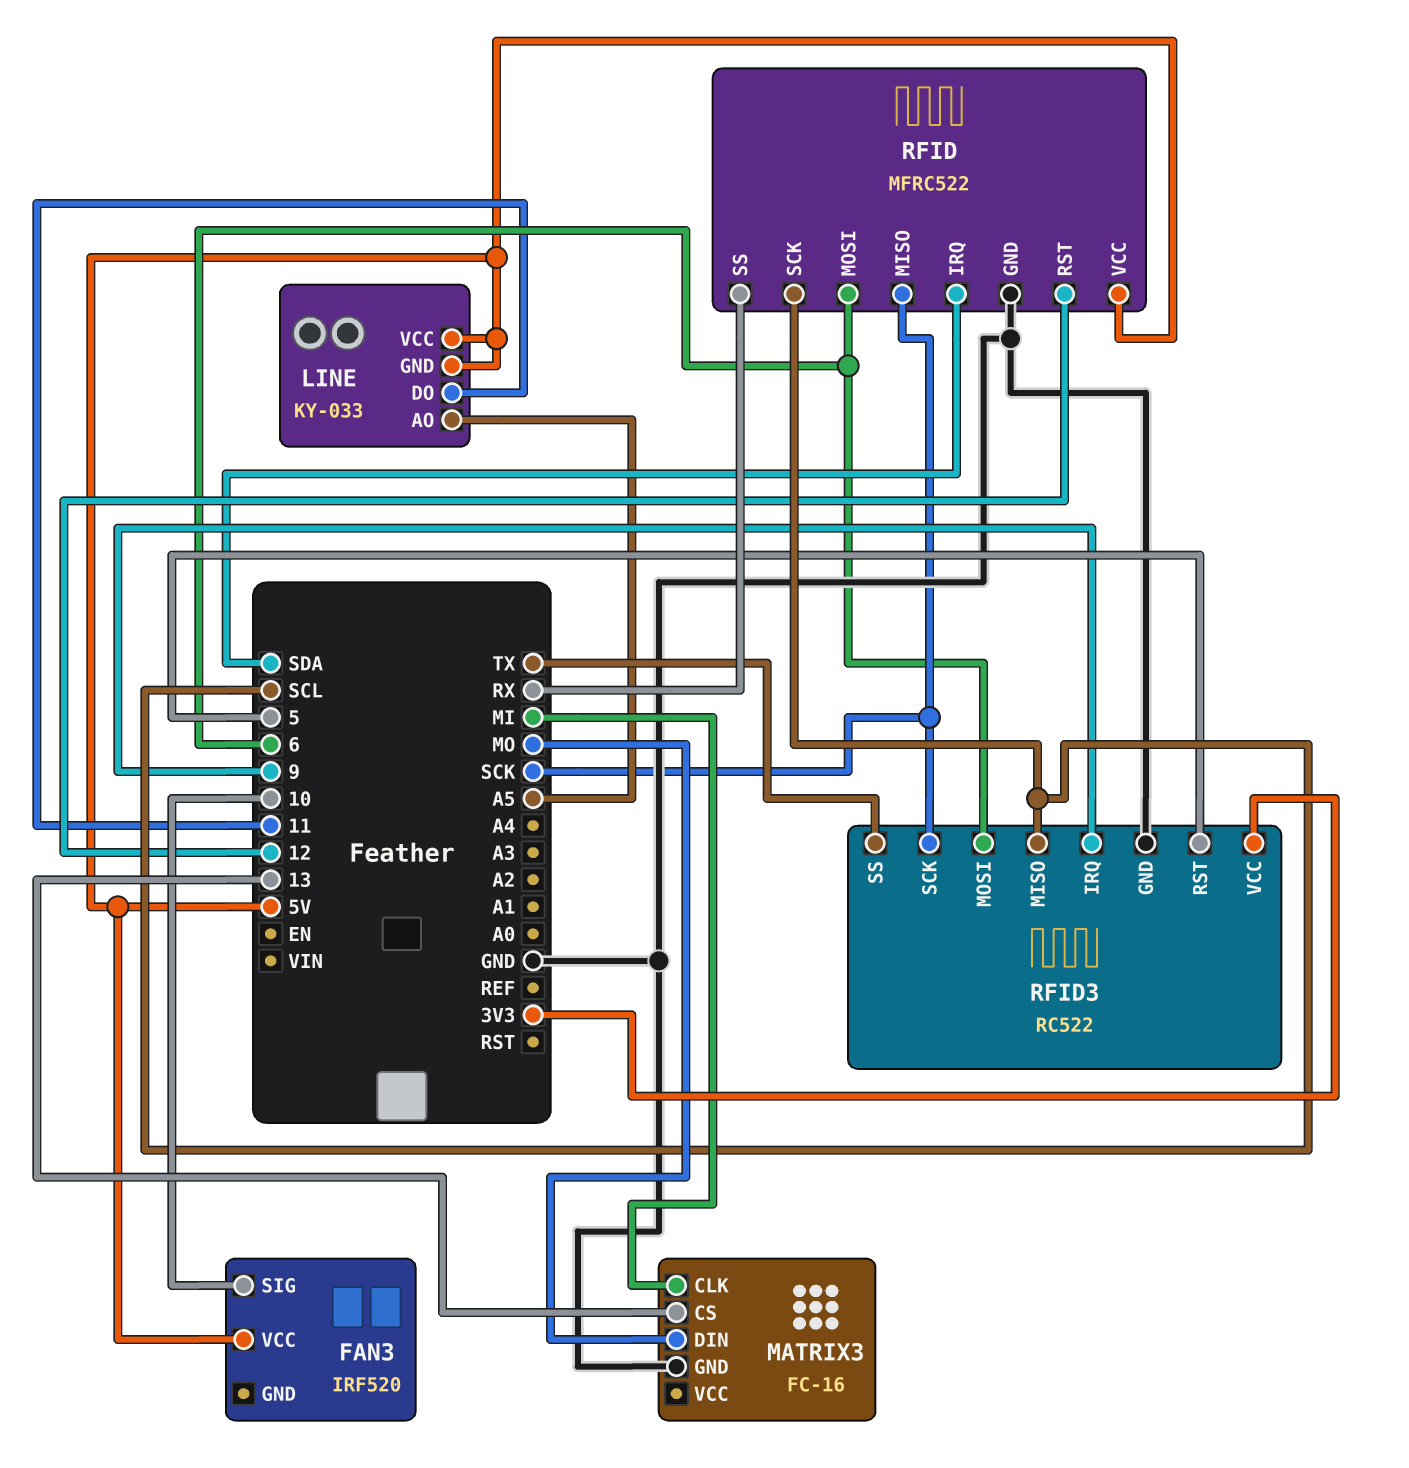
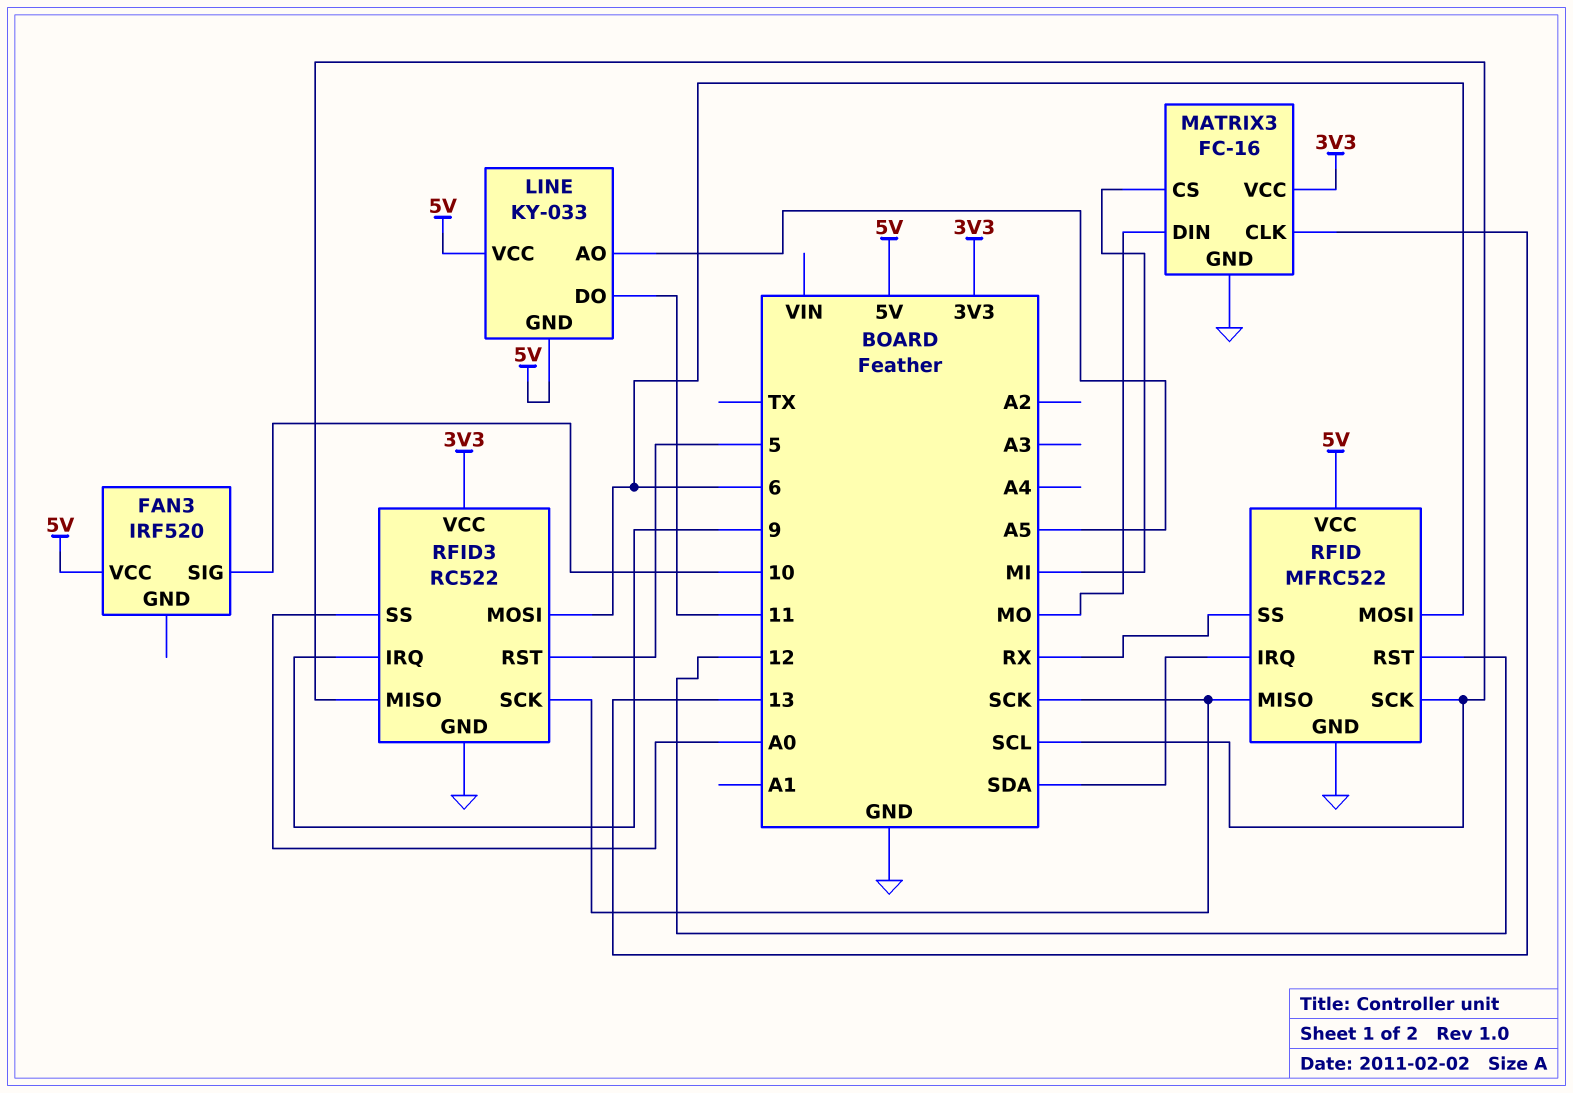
MATRIX3 pin CLK: MI -> 13
MATRIX3 pin CS: 13 -> MI
MATRIX3 pin VCC: none -> 3V3
RFID3 pin SS: TX -> A0

